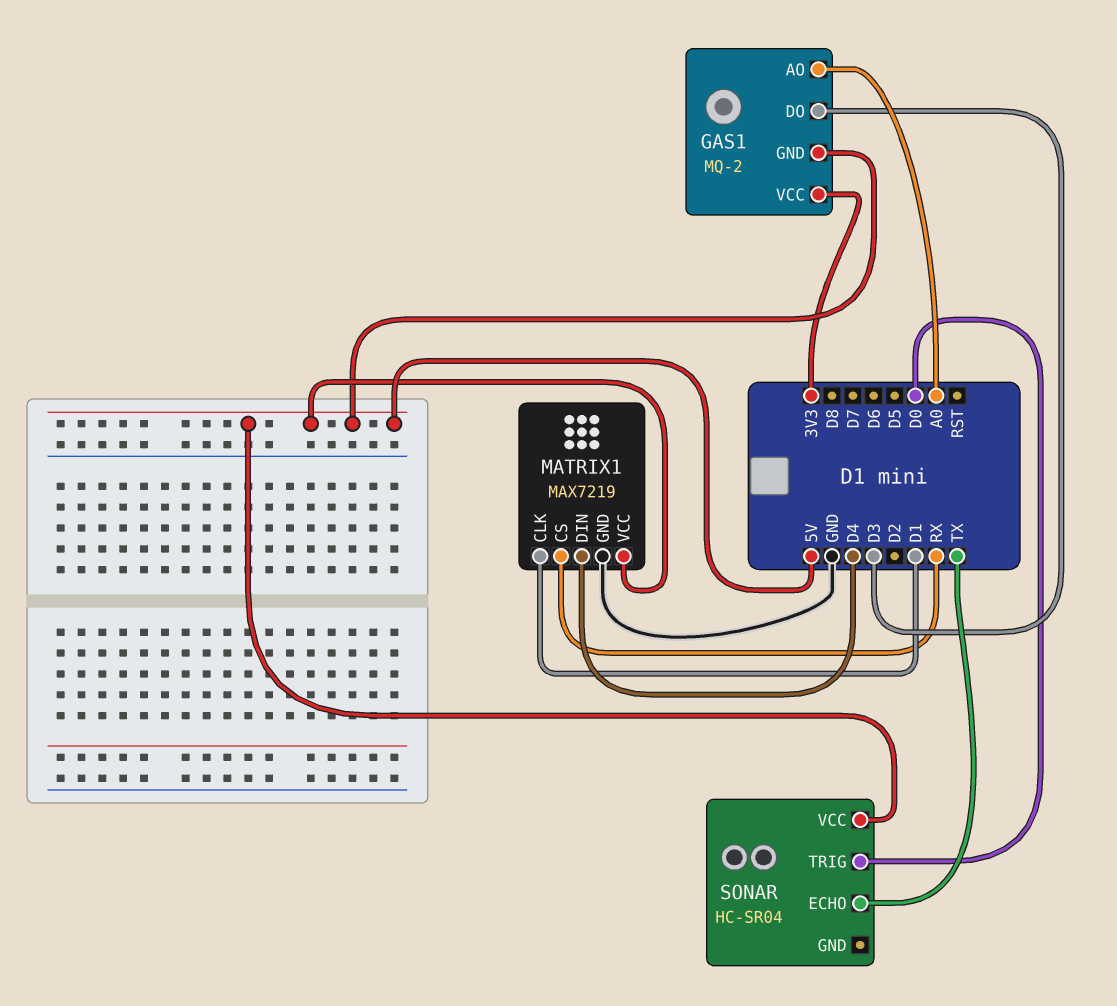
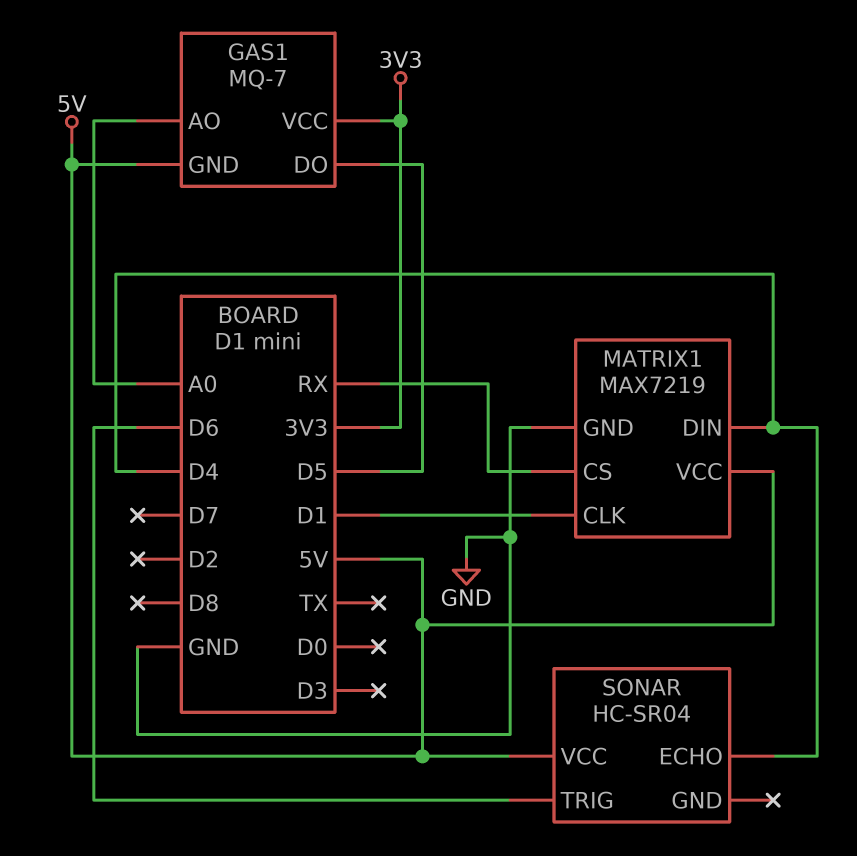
GAS1: MQ-2 -> MQ-7
GAS1 pin DO: D3 -> D5
SONAR pin ECHO: TX -> D4
SONAR pin TRIG: D0 -> D6

